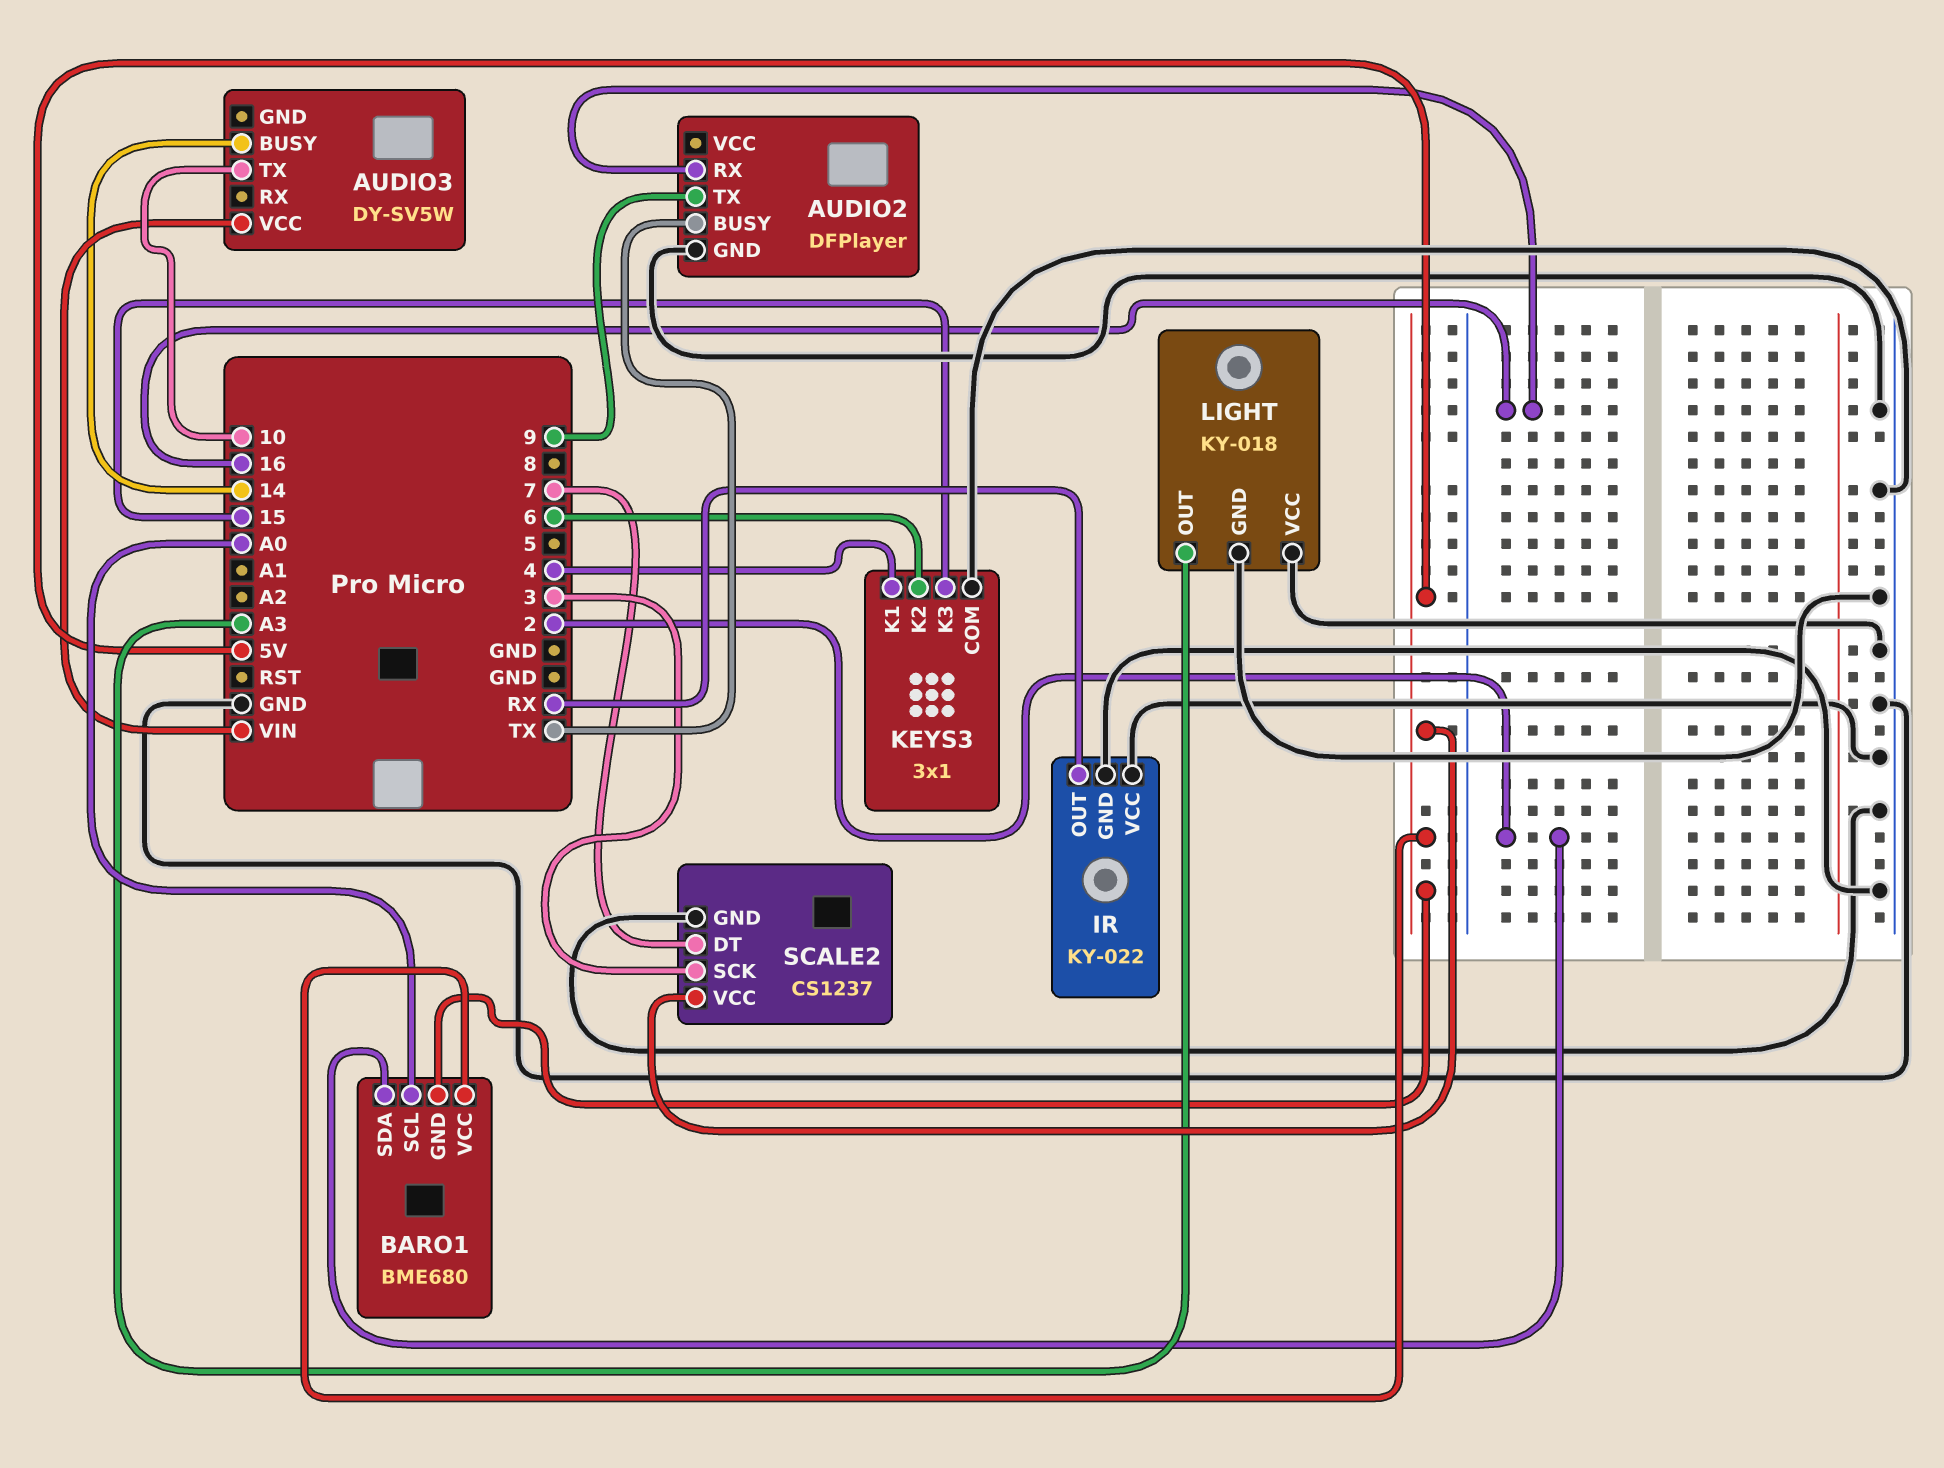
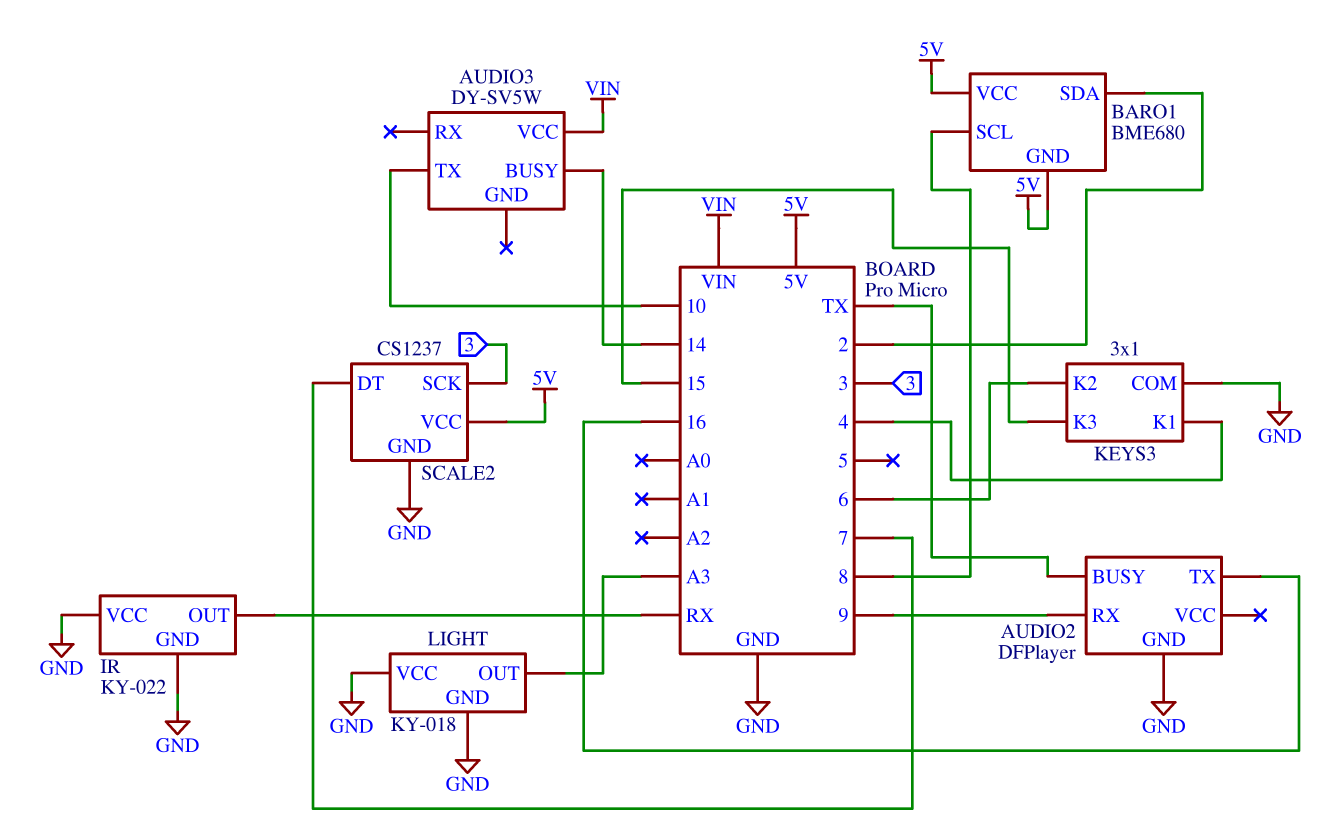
AUDIO2 pin RX: 16 -> 9
AUDIO2 pin TX: 9 -> 16
BARO1 pin SCL: A0 -> 8

